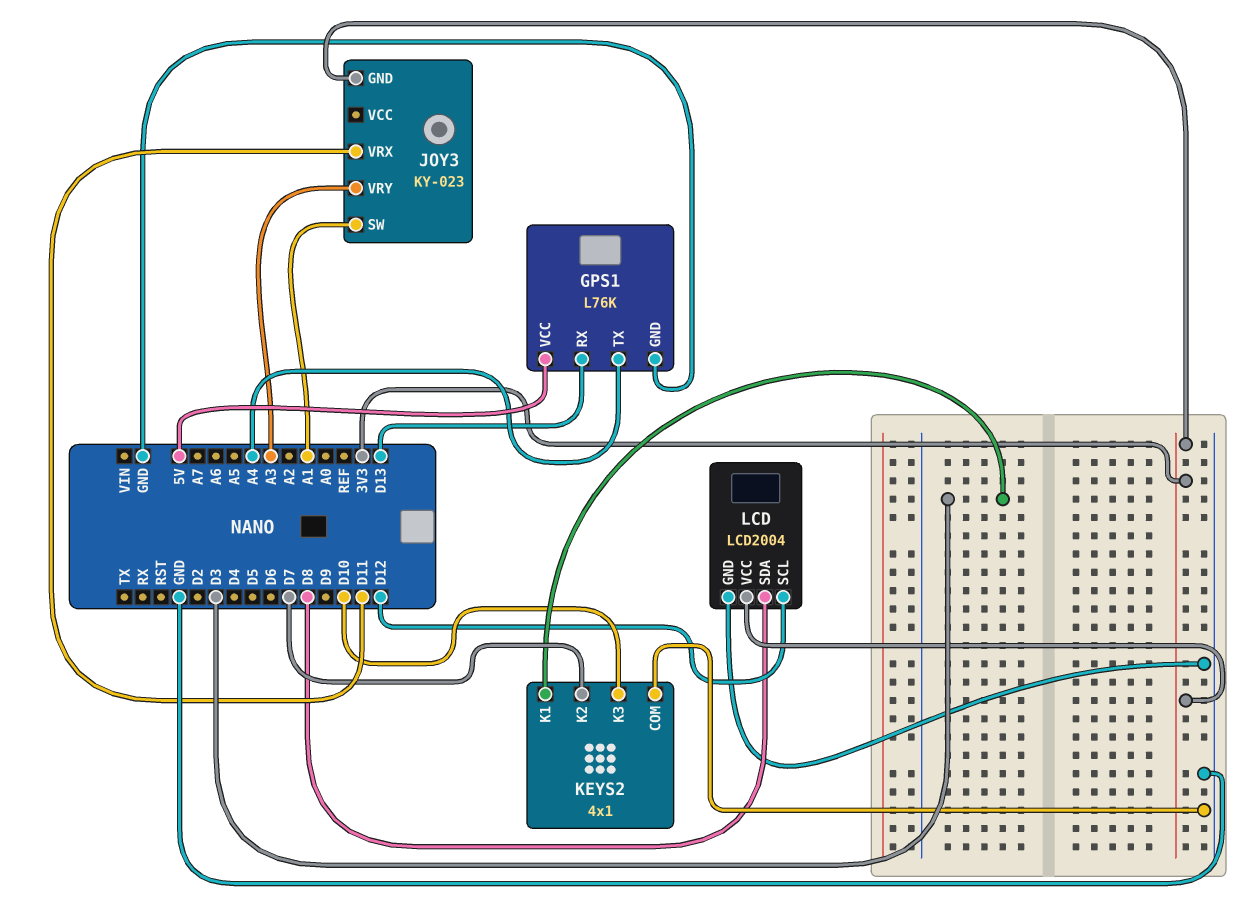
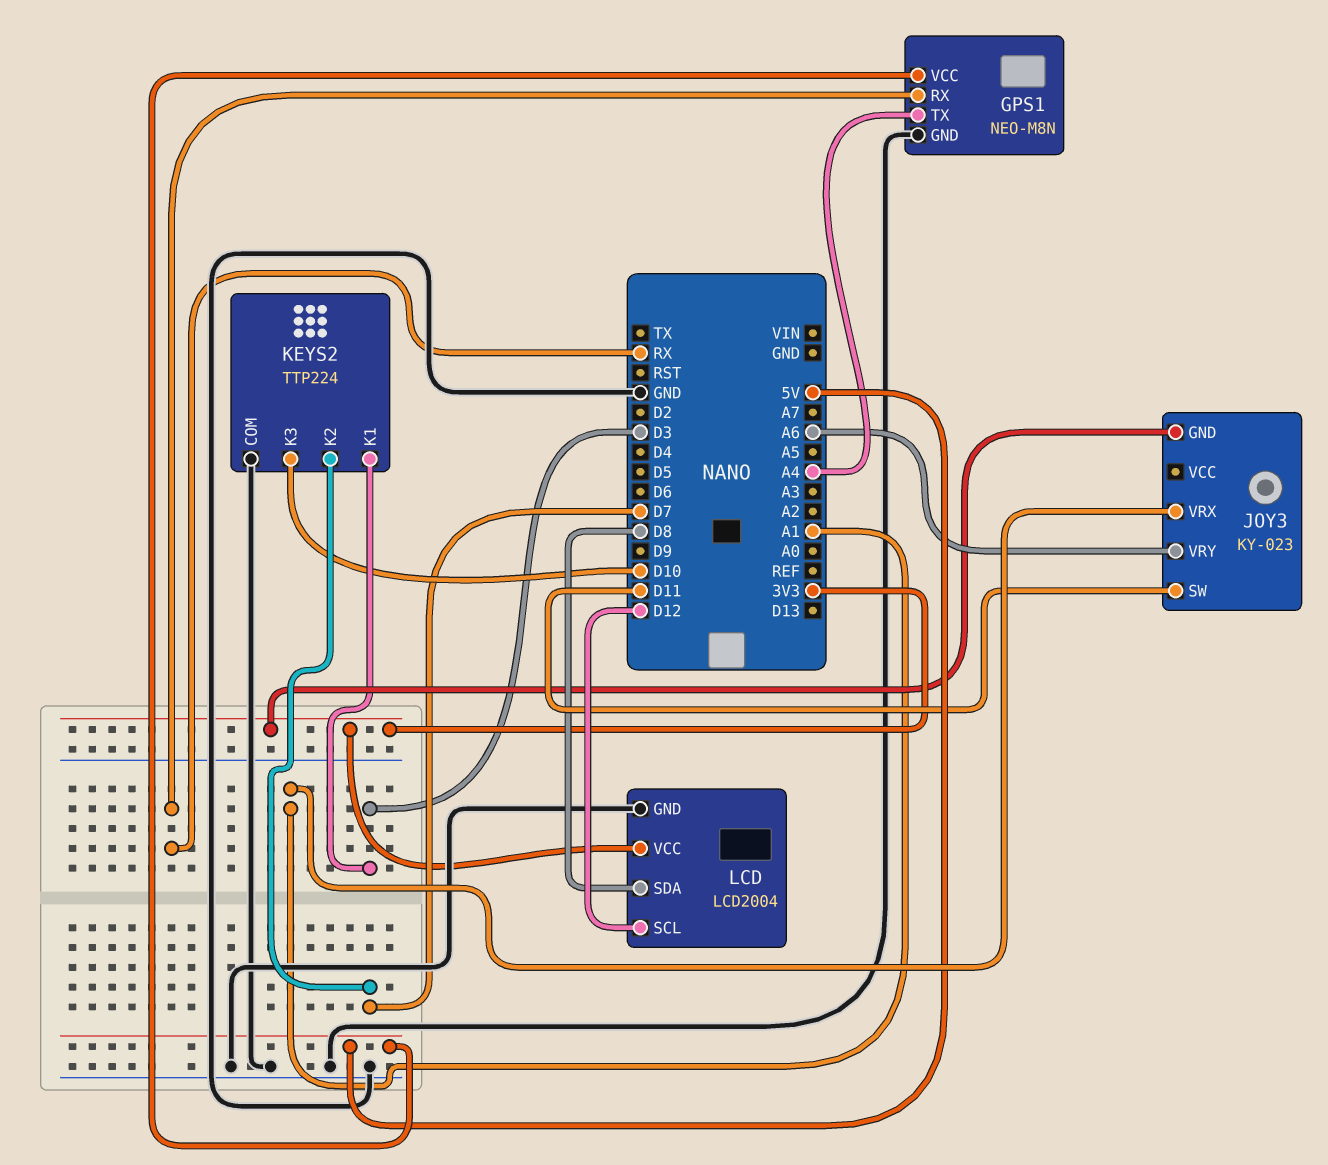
GPS1: L76K -> NEO-M8N
GPS1 pin RX: D13 -> RX
JOY3 pin SW: A1 -> D11
JOY3 pin VRX: D11 -> A1
JOY3 pin VRY: A3 -> A6
KEYS2: 4x1 -> TTP224

